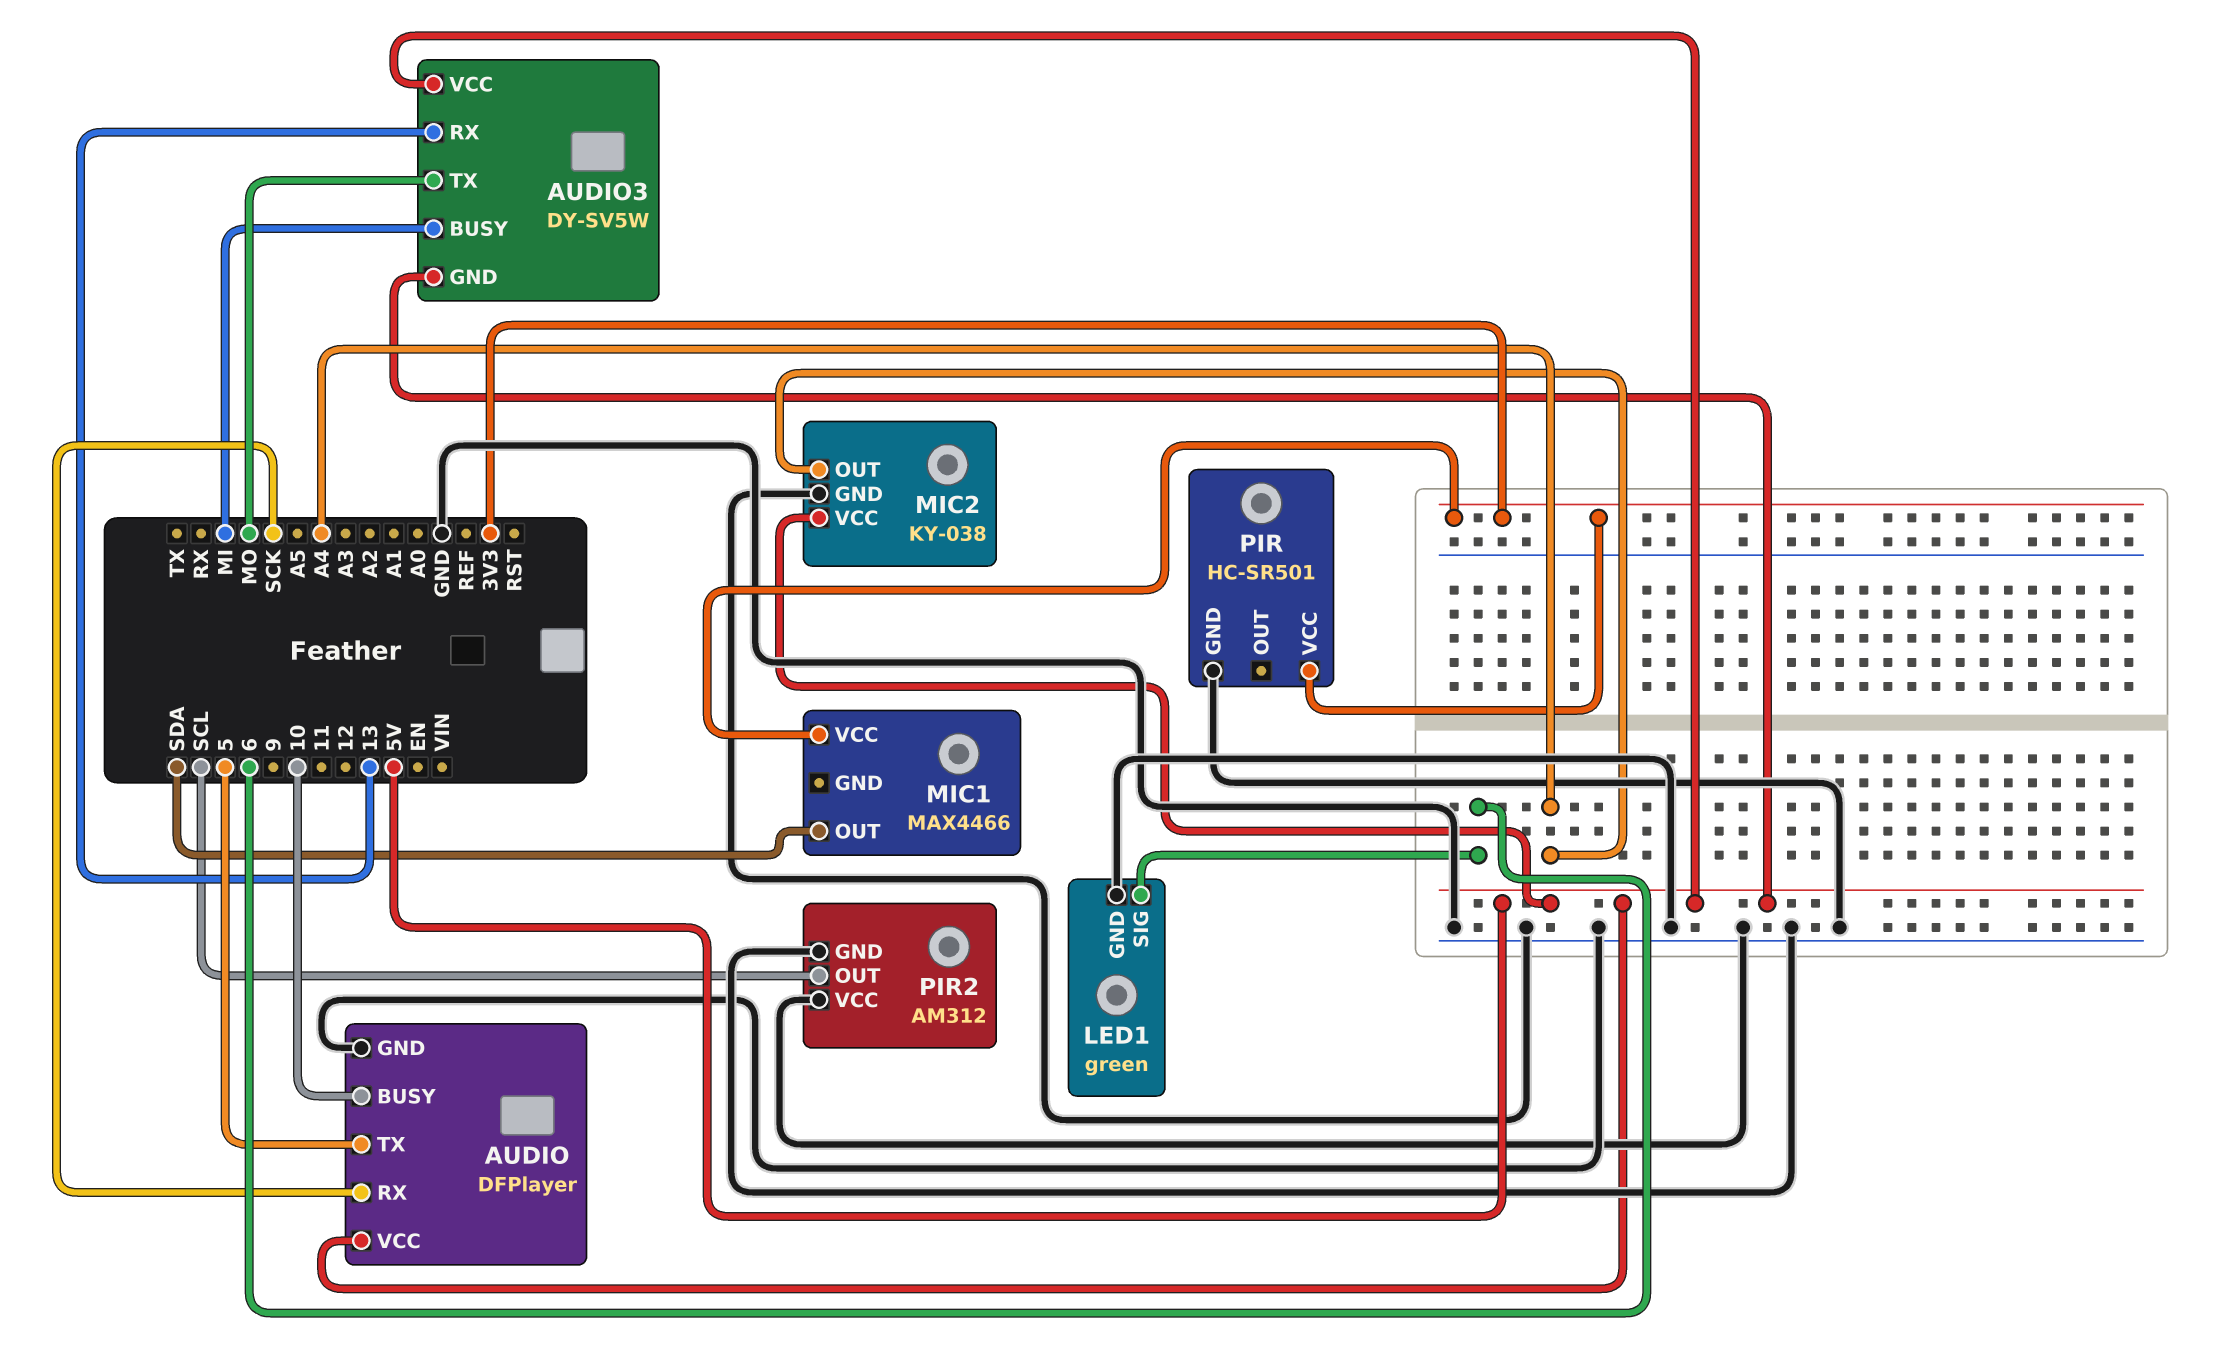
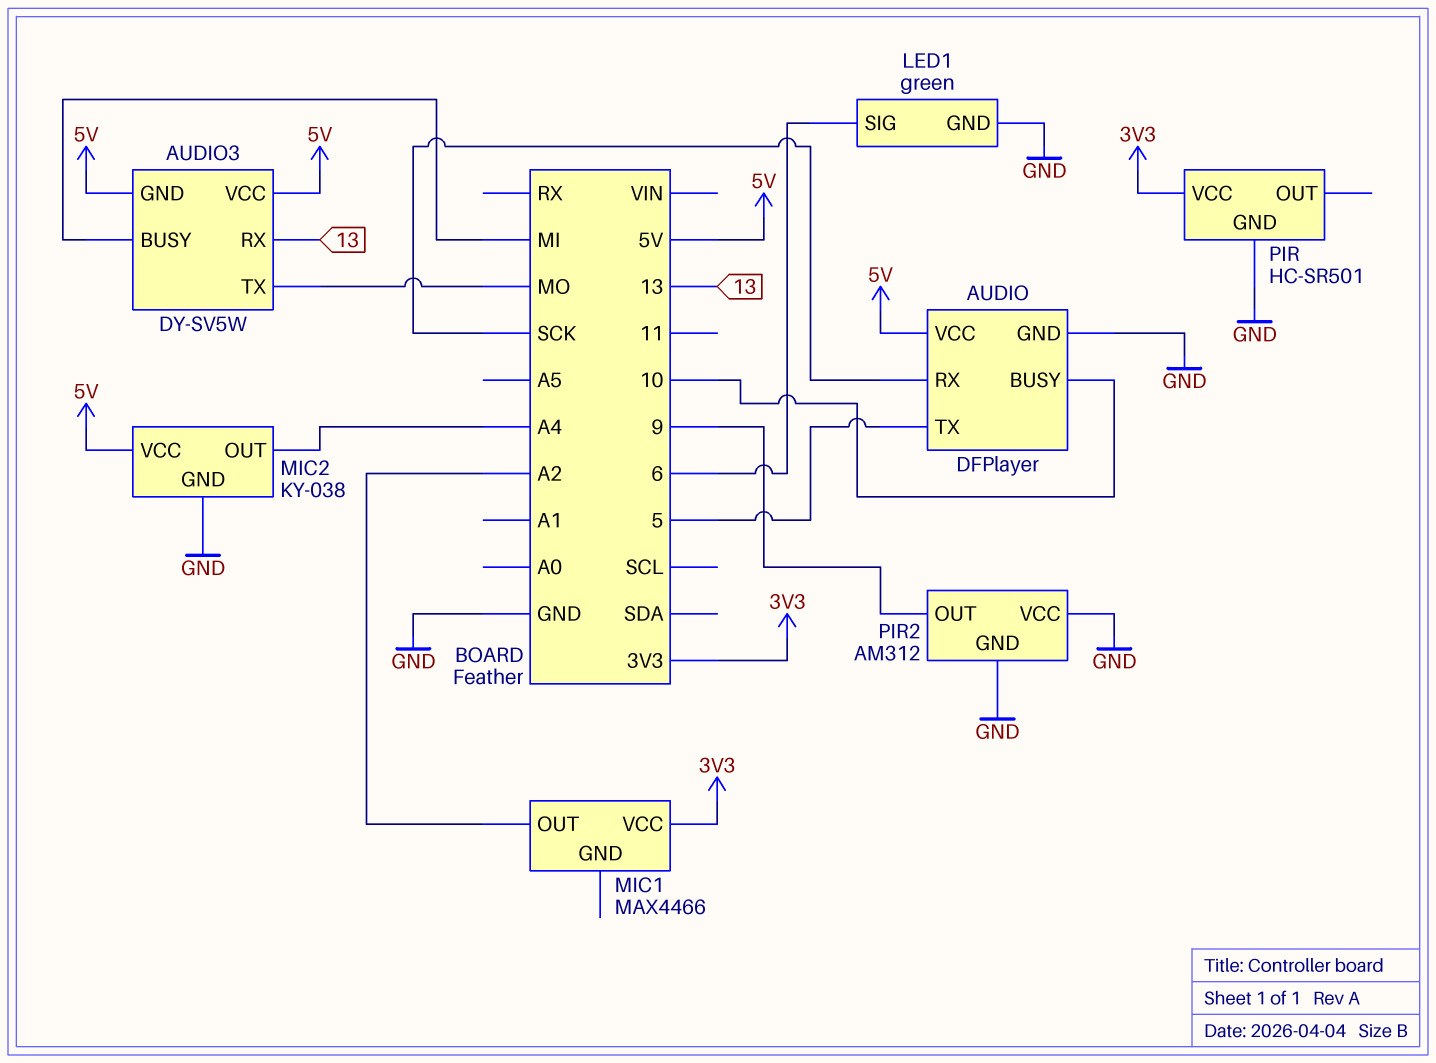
MIC1 pin OUT: SDA -> A2
PIR2 pin OUT: SCL -> 9

